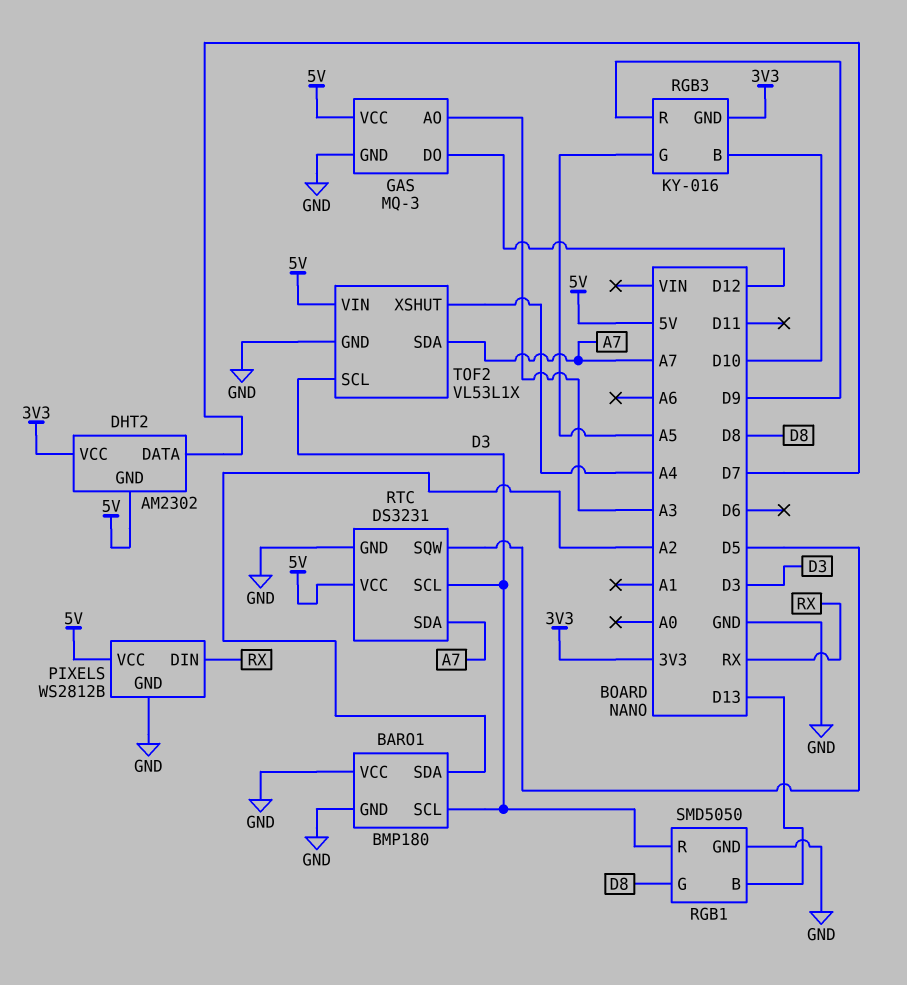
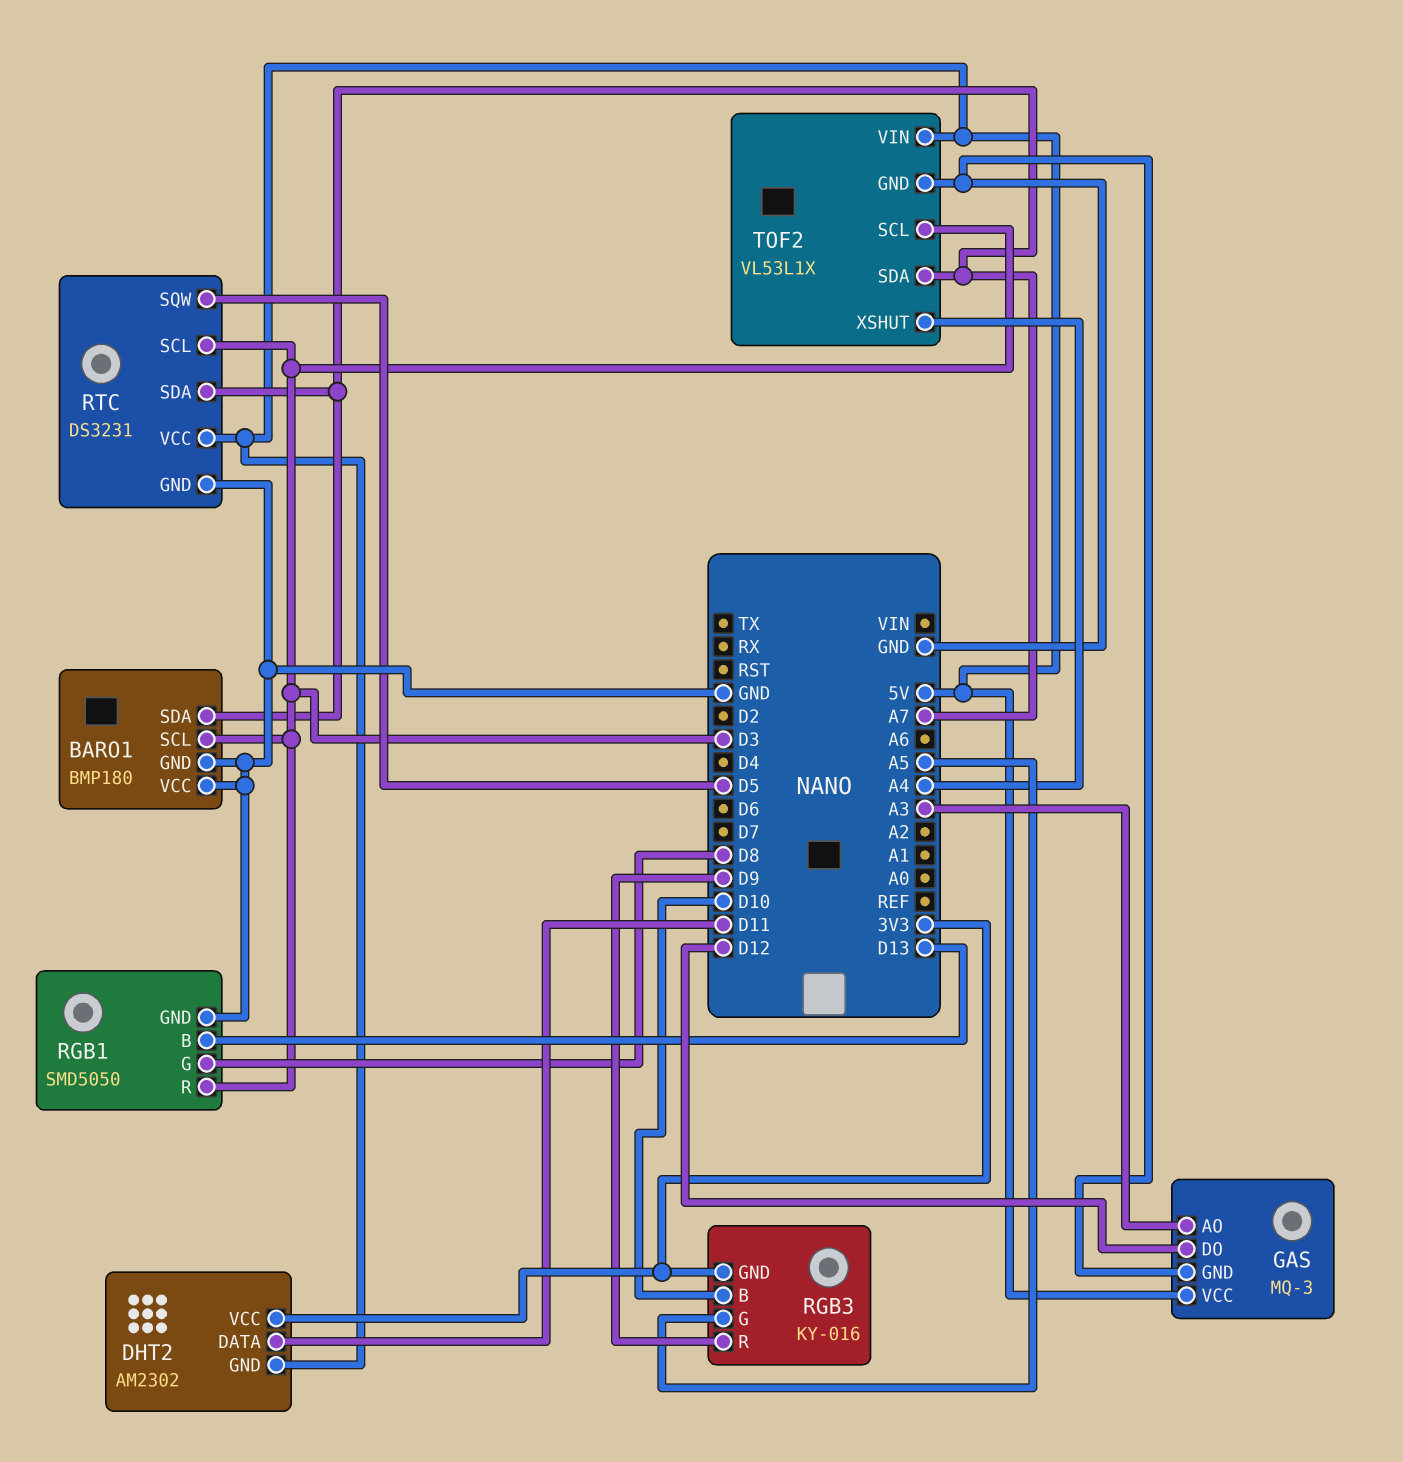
BARO1 pin SDA: A2 -> A7
DHT2 pin DATA: D7 -> D11
PIXELS: WS2812B -> none
PIXELS pin DIN: RX -> none
PIXELS pin GND: GND -> none
PIXELS pin VCC: 5V -> none

